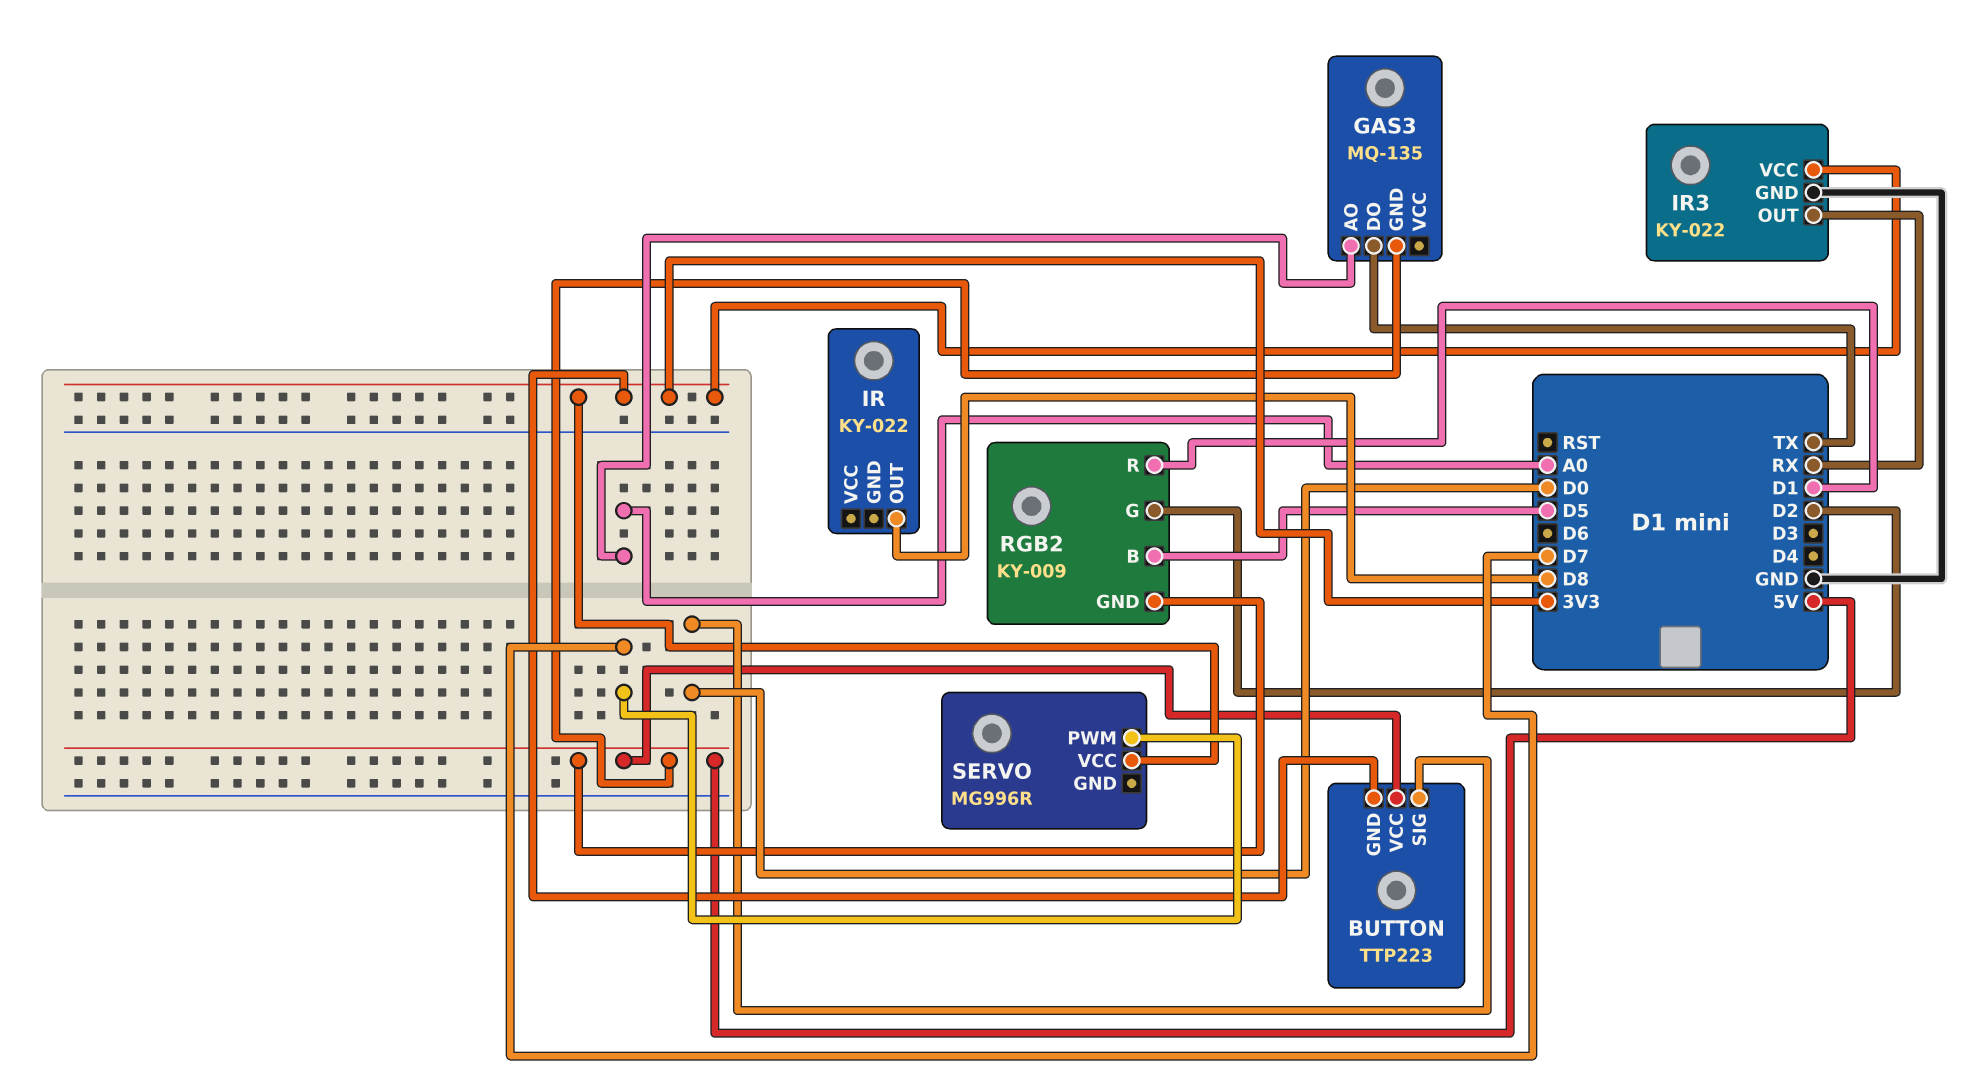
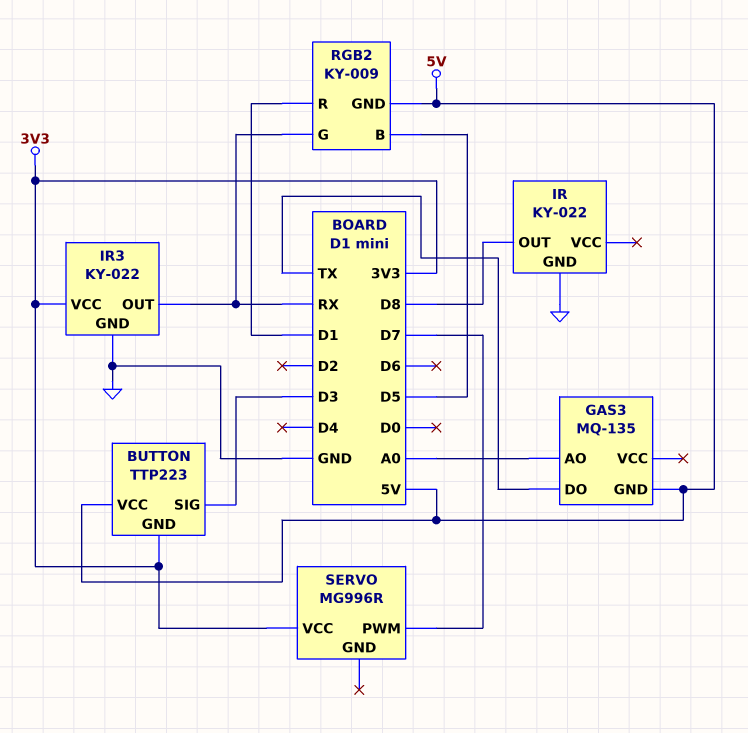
BUTTON pin SIG: D0 -> D3
IR pin GND: none -> GND
RGB2 pin G: D2 -> RX

